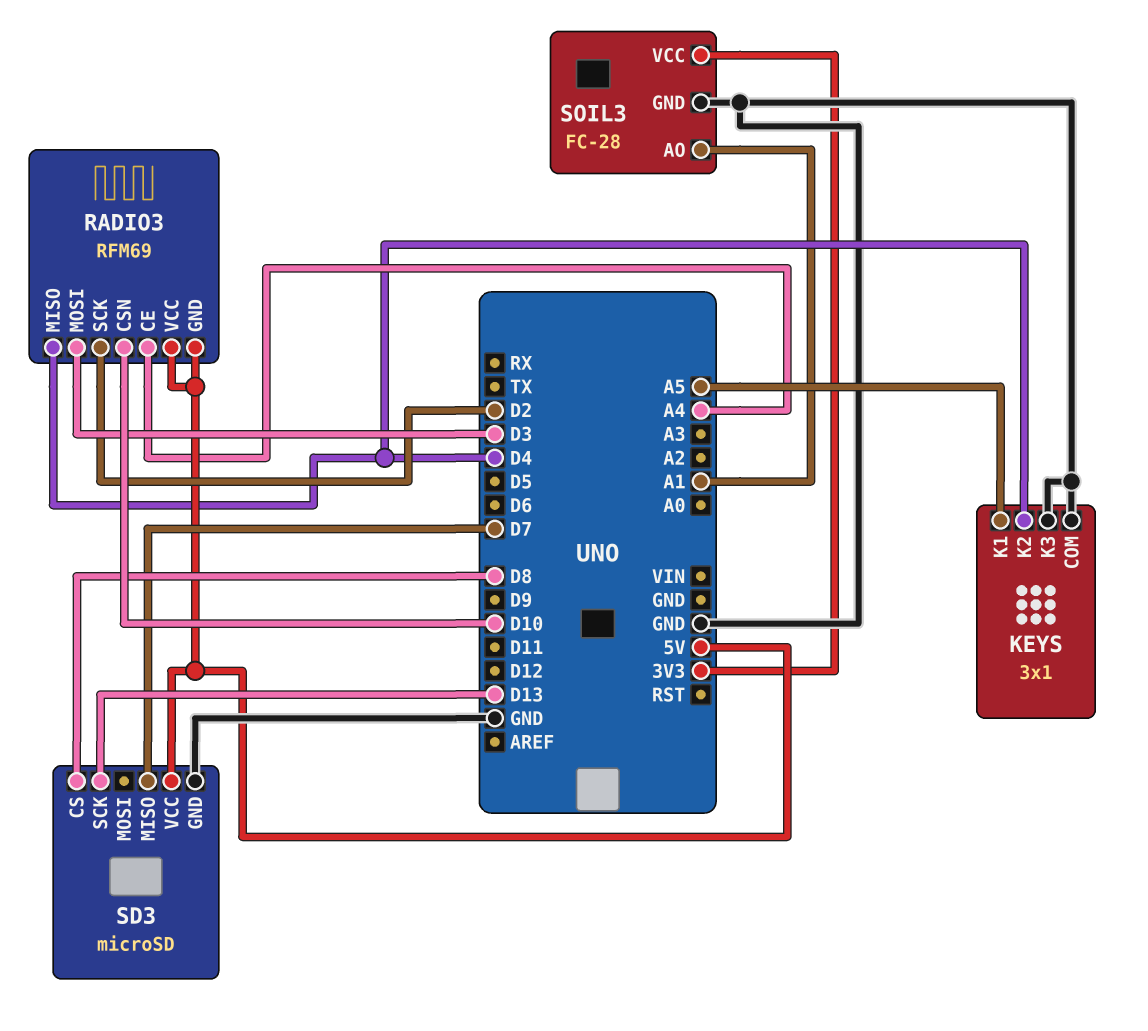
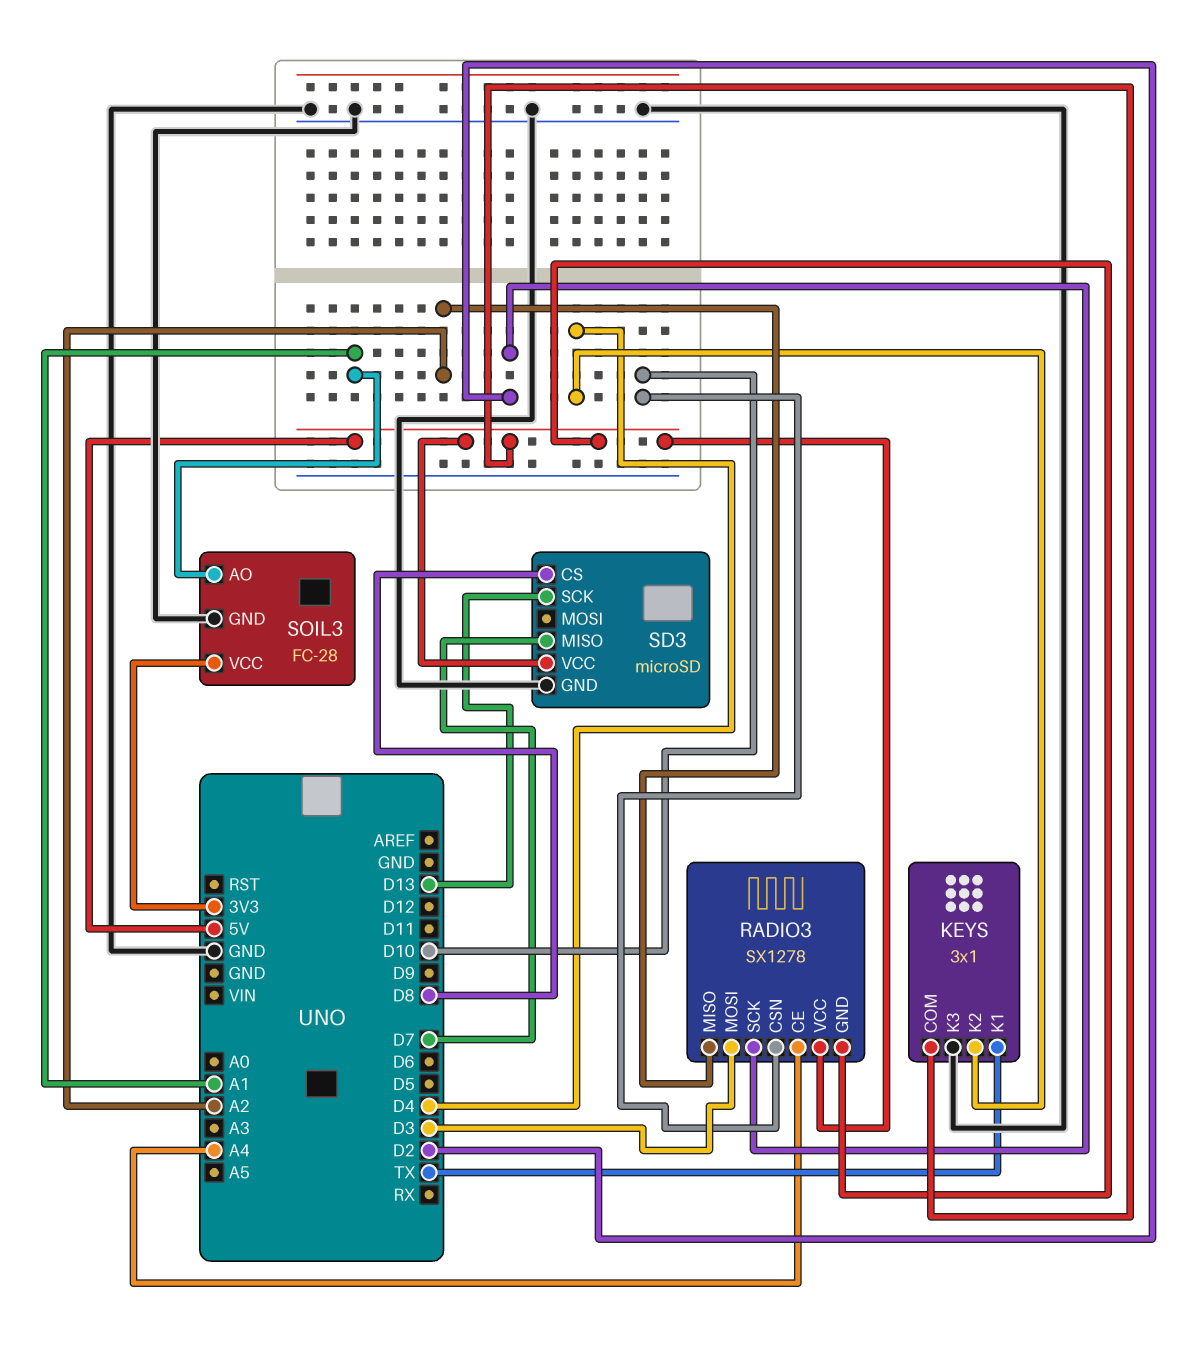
KEYS pin COM: GND -> 5V
KEYS pin K1: A5 -> TX
RADIO3: RFM69 -> SX1278
RADIO3 pin MISO: D4 -> A2

